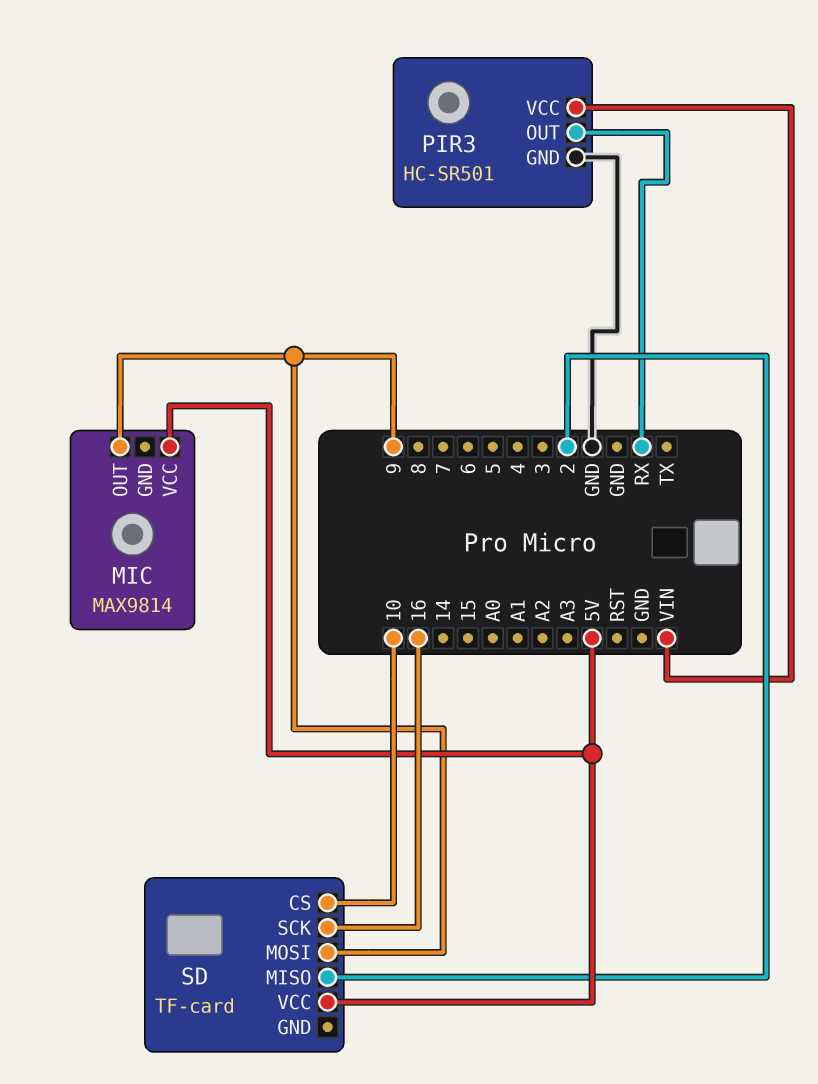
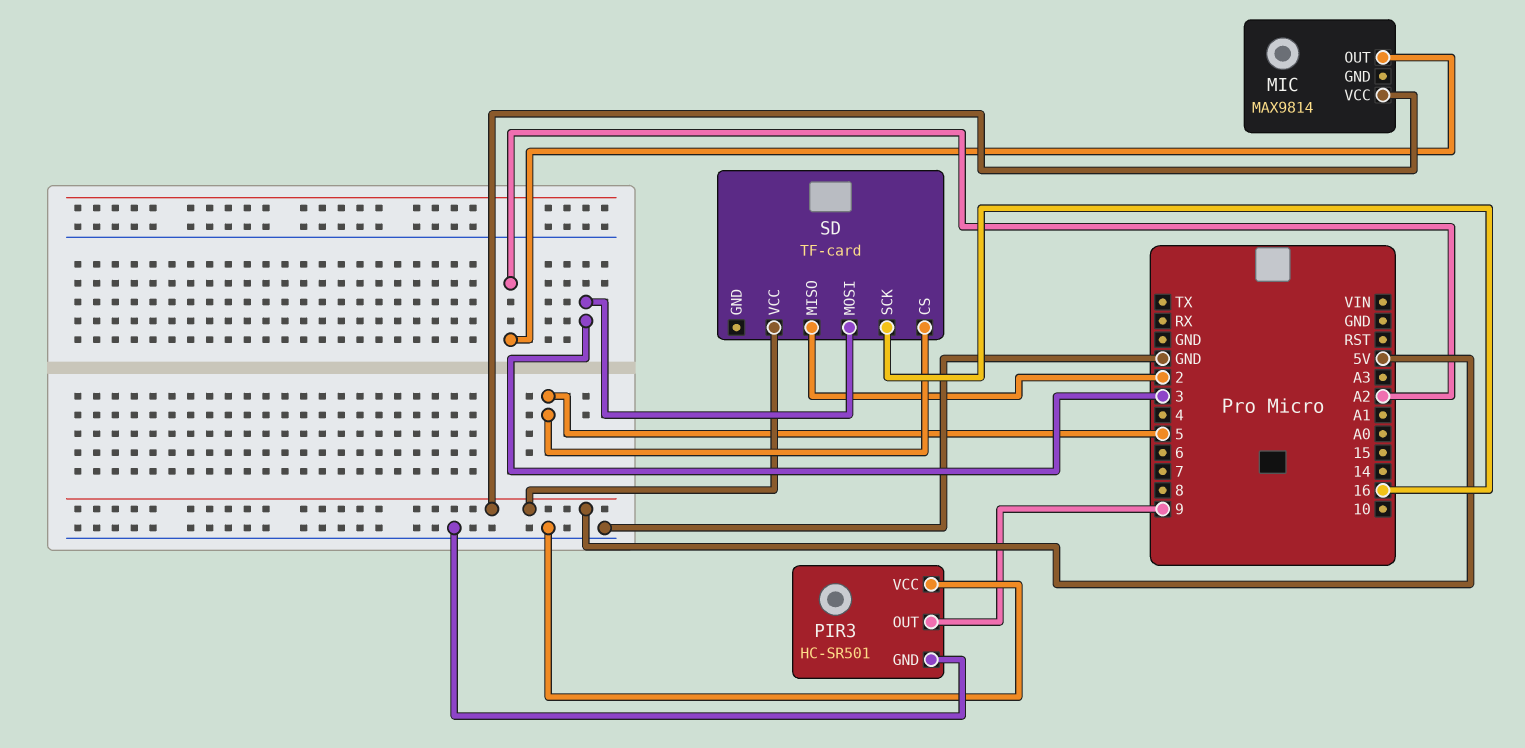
MIC pin OUT: 9 -> A2
PIR3 pin OUT: RX -> 9
PIR3 pin VCC: VIN -> GND
SD pin CS: 10 -> 5
SD pin MOSI: 9 -> 3

